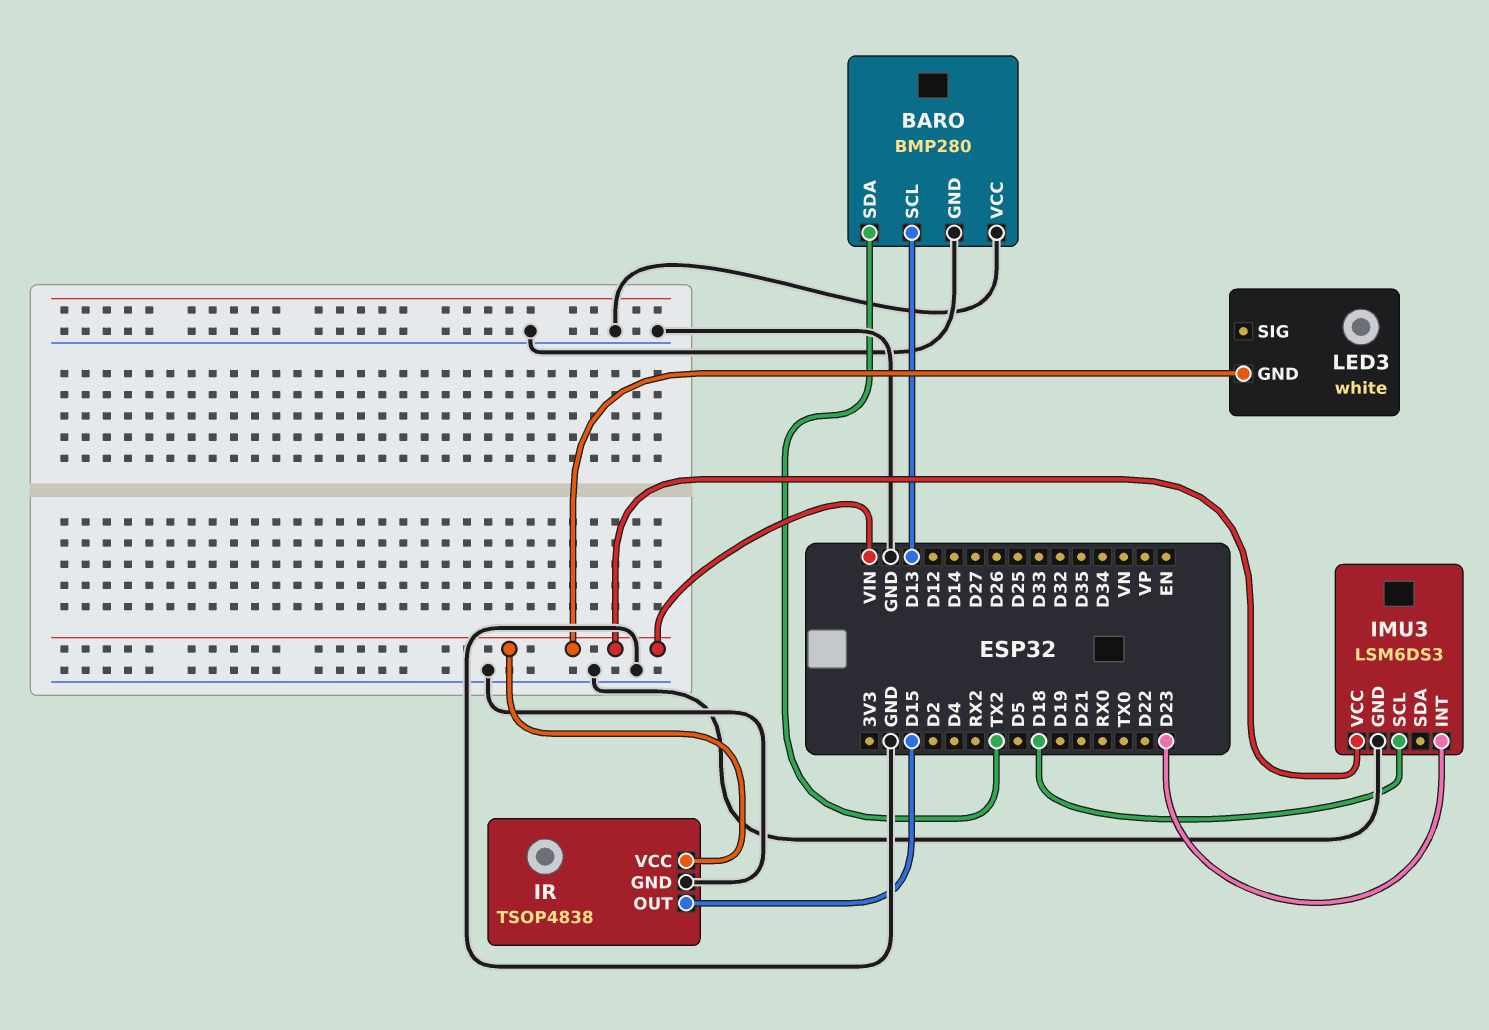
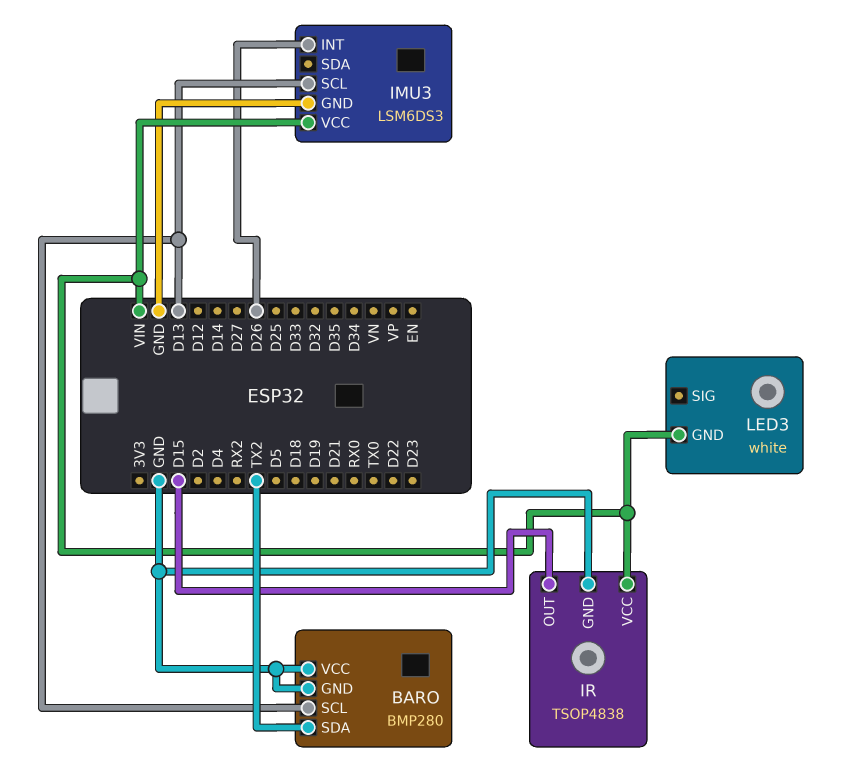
IMU3 pin INT: D23 -> D26
IMU3 pin SCL: D18 -> D13

